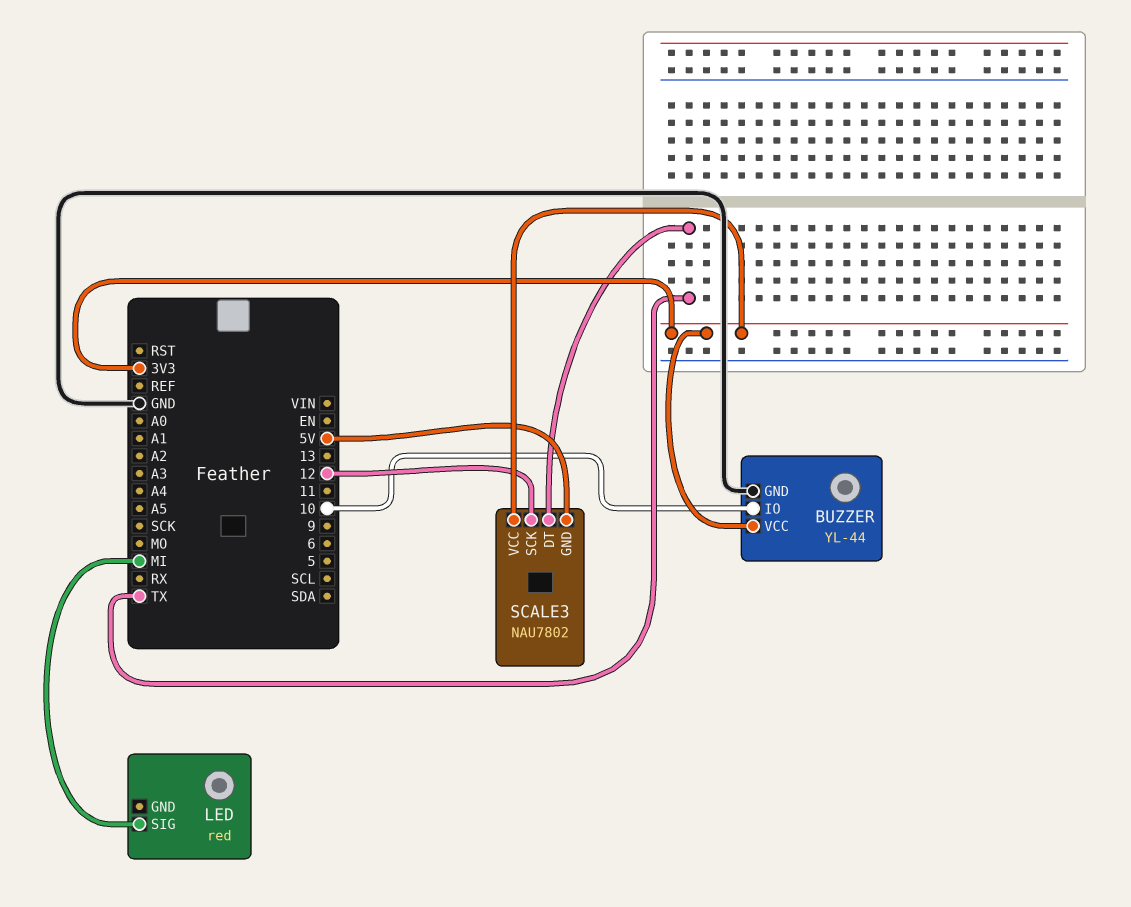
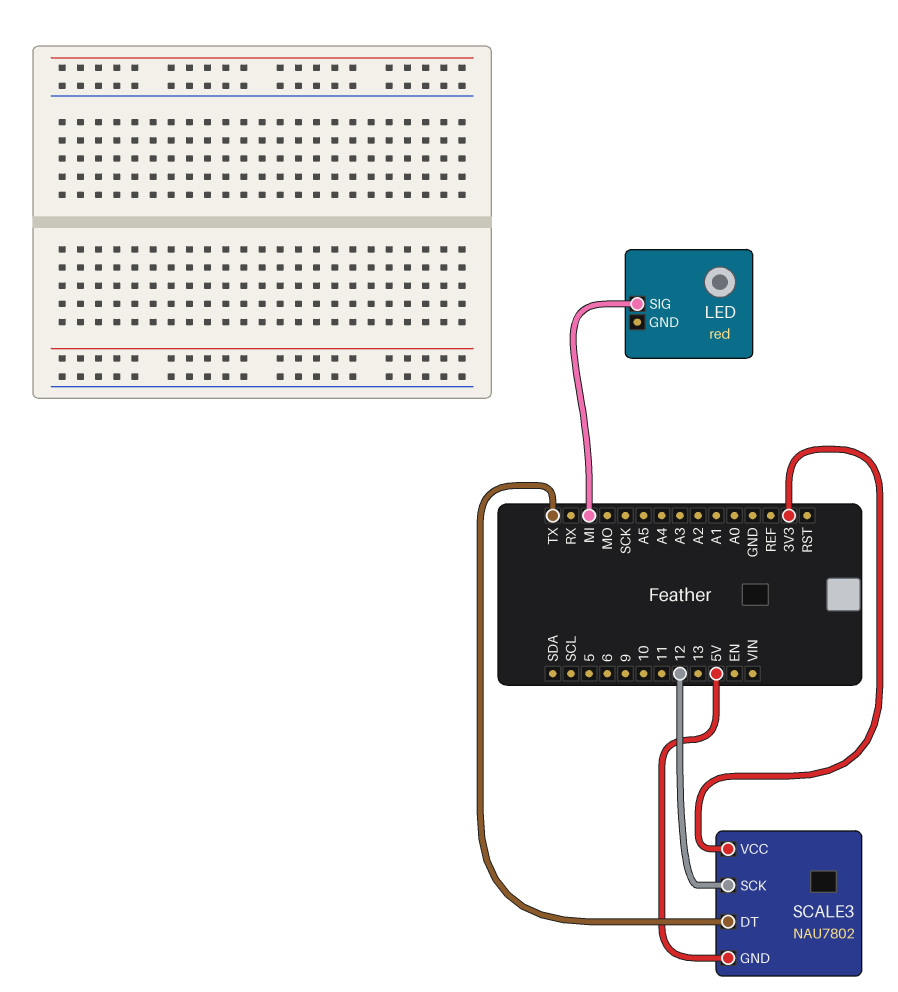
BUZZER: YL-44 -> none
BUZZER pin GND: GND -> none
BUZZER pin IO: 10 -> none
BUZZER pin VCC: 3V3 -> none

